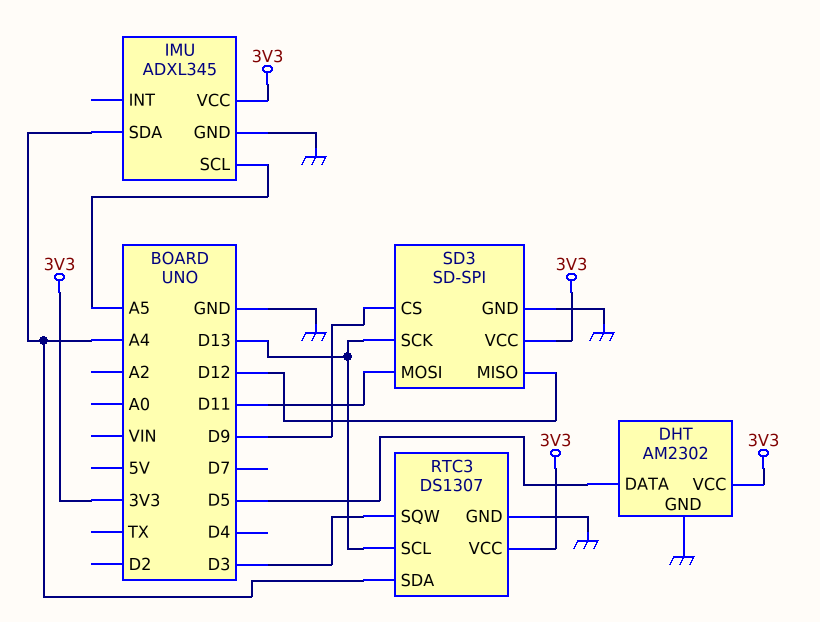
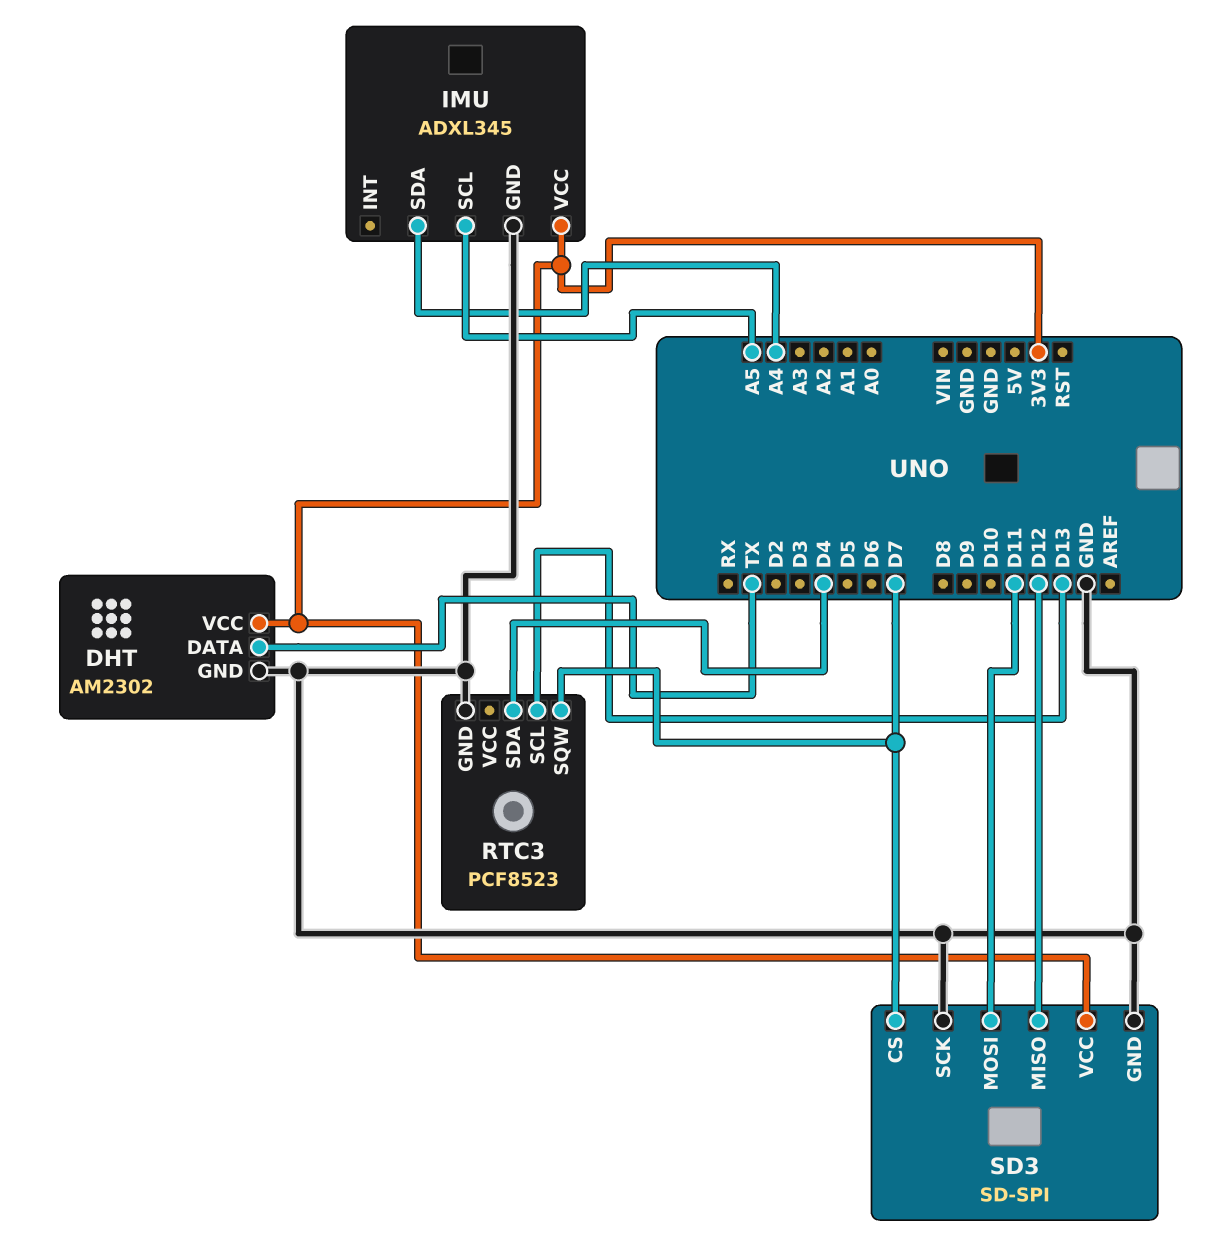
DHT pin DATA: D5 -> TX
RTC3: DS1307 -> PCF8523
RTC3 pin SDA: A4 -> D4
RTC3 pin SQW: D3 -> D7
RTC3 pin VCC: 3V3 -> none
SD3 pin CS: D9 -> D7
SD3 pin SCK: D13 -> GND

